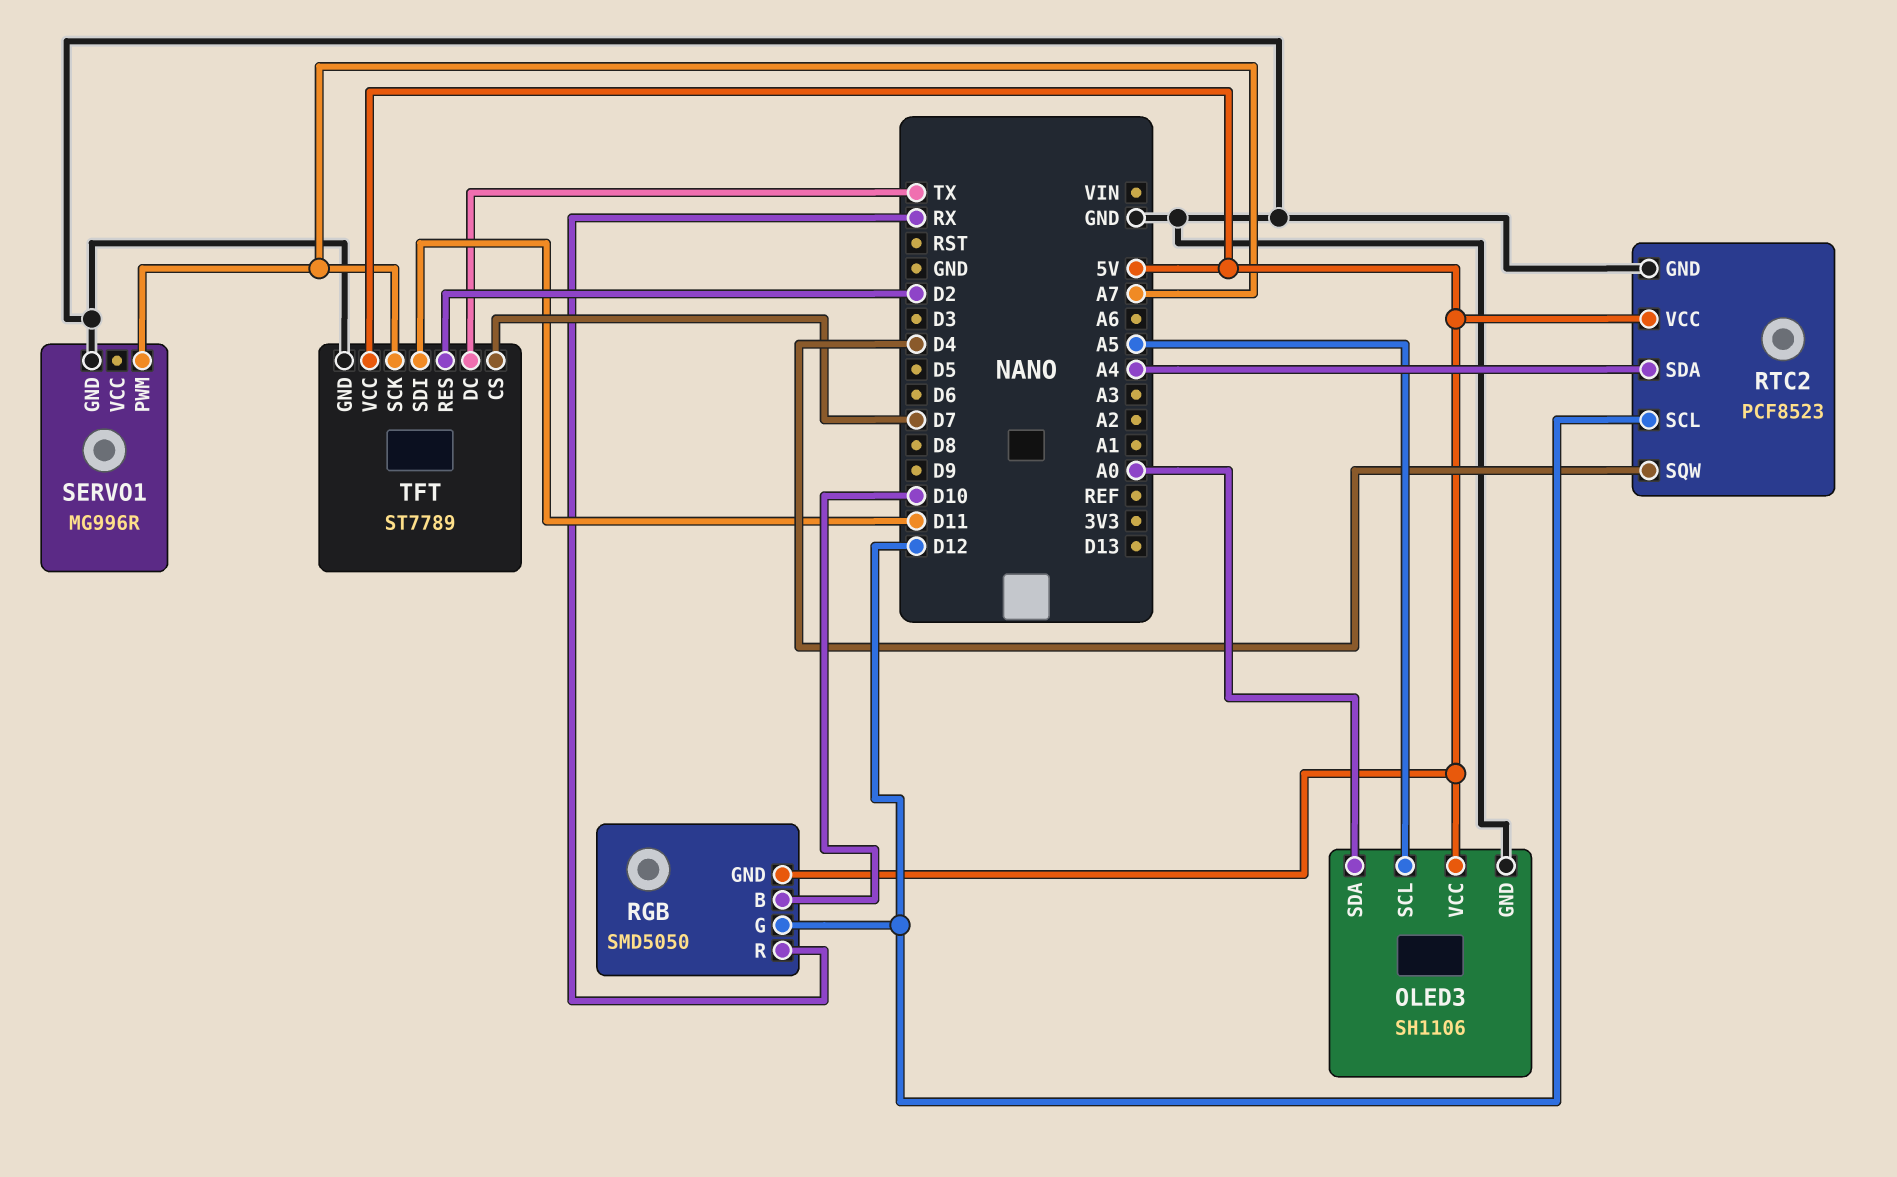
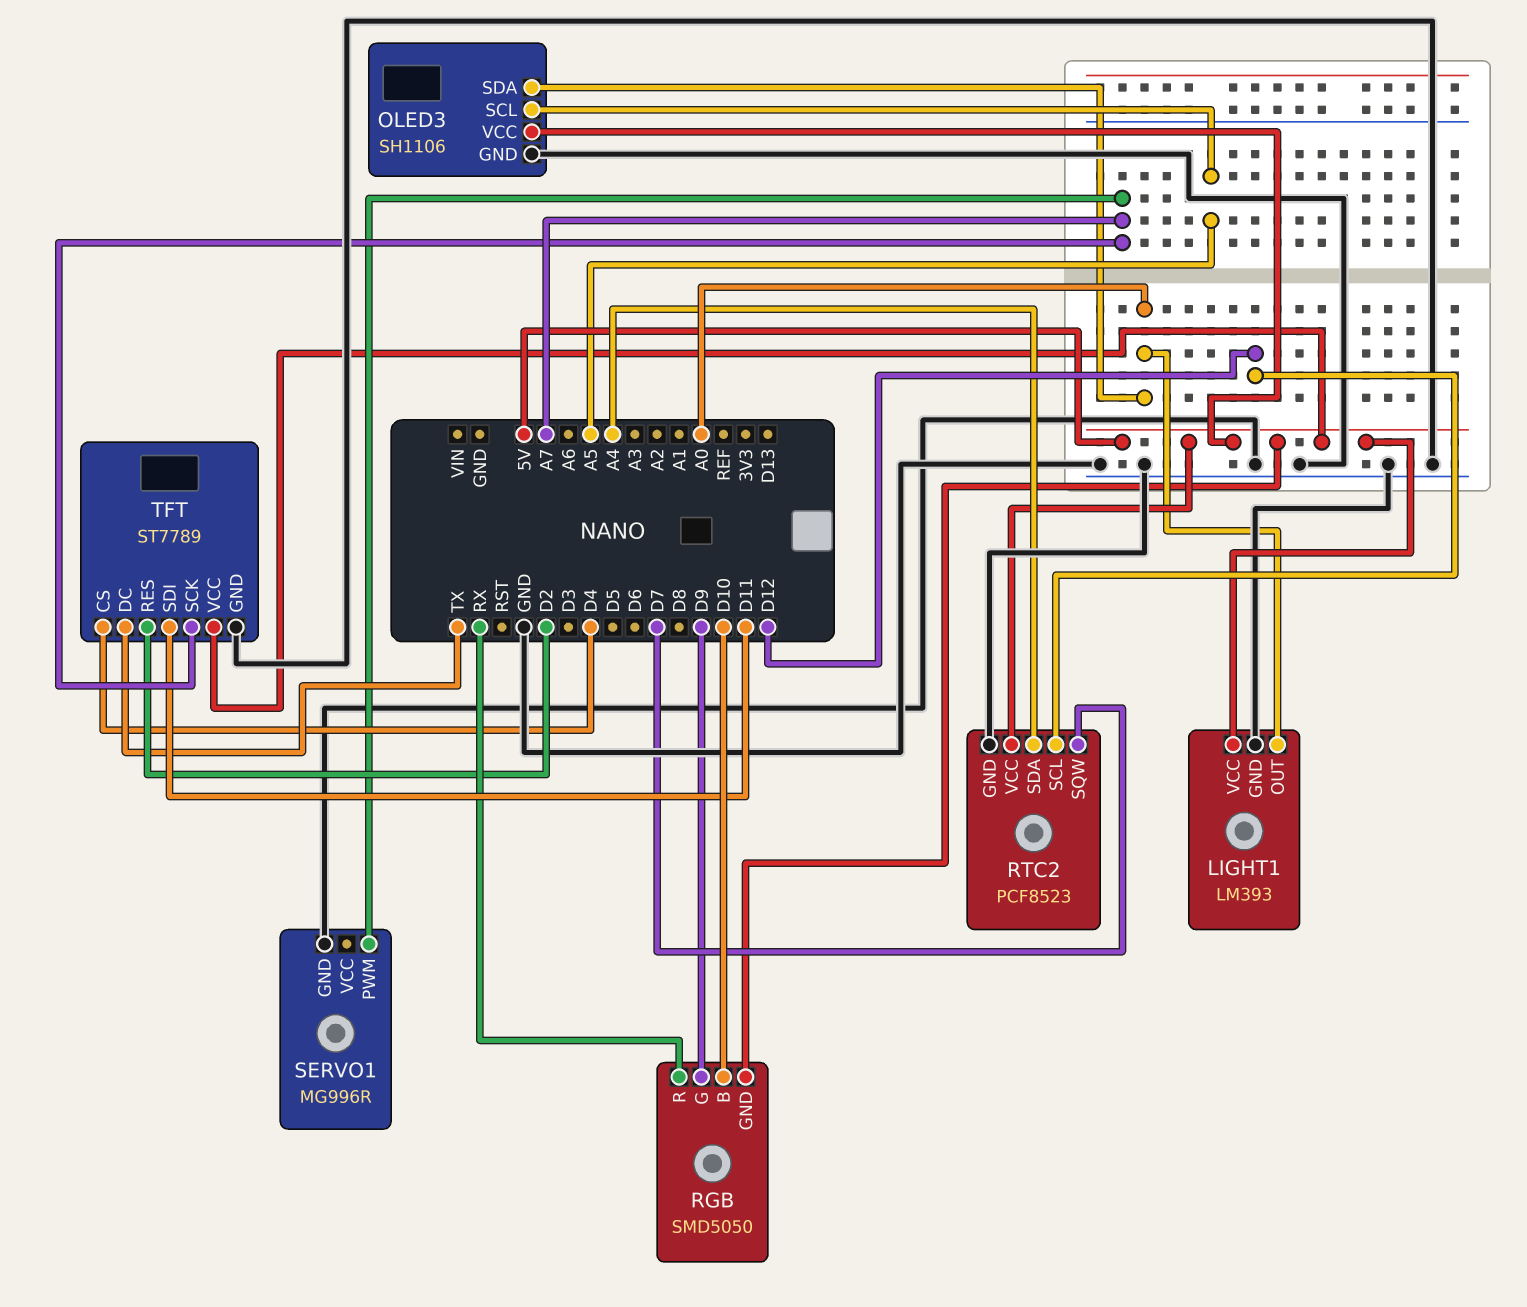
LIGHT1: none -> LM393
LIGHT1 pin GND: none -> GND
LIGHT1 pin OUT: none -> A0
LIGHT1 pin VCC: none -> 5V
RGB pin G: D12 -> D9
RTC2 pin SQW: D4 -> D7
TFT pin CS: D7 -> D4

